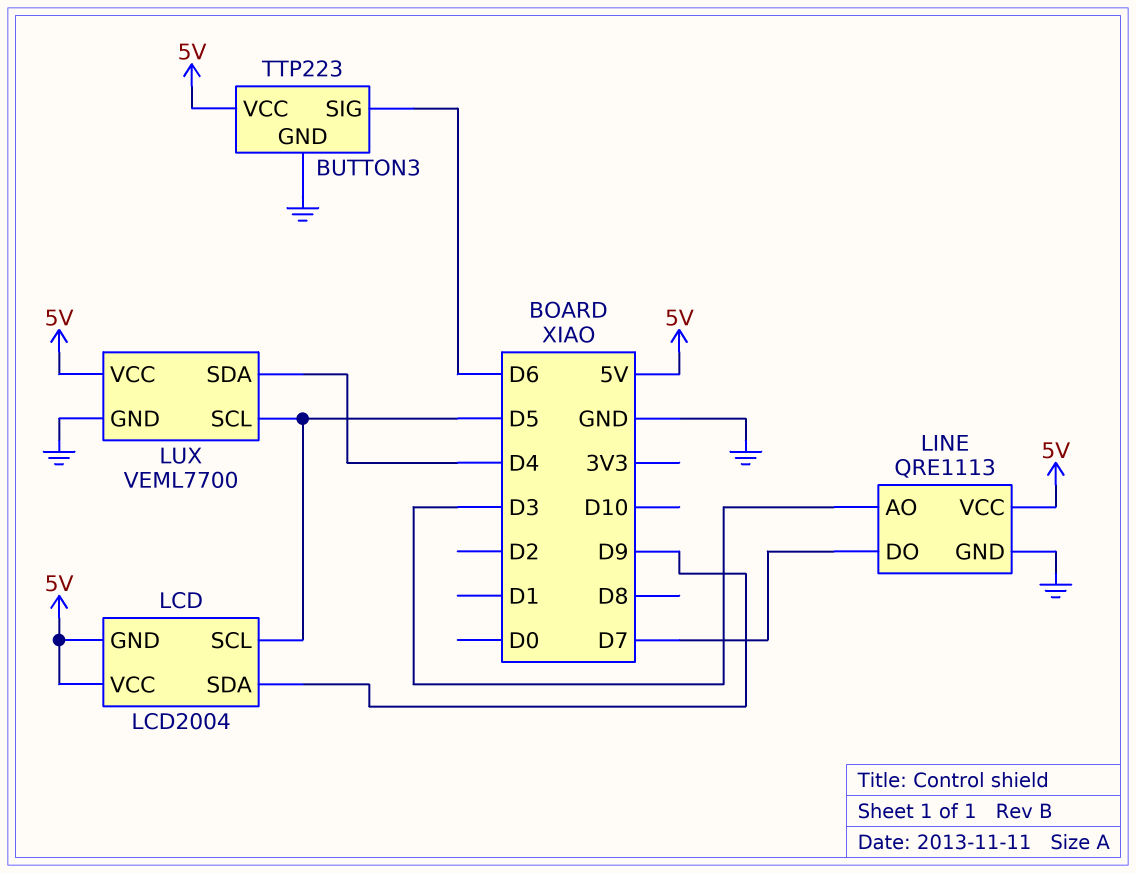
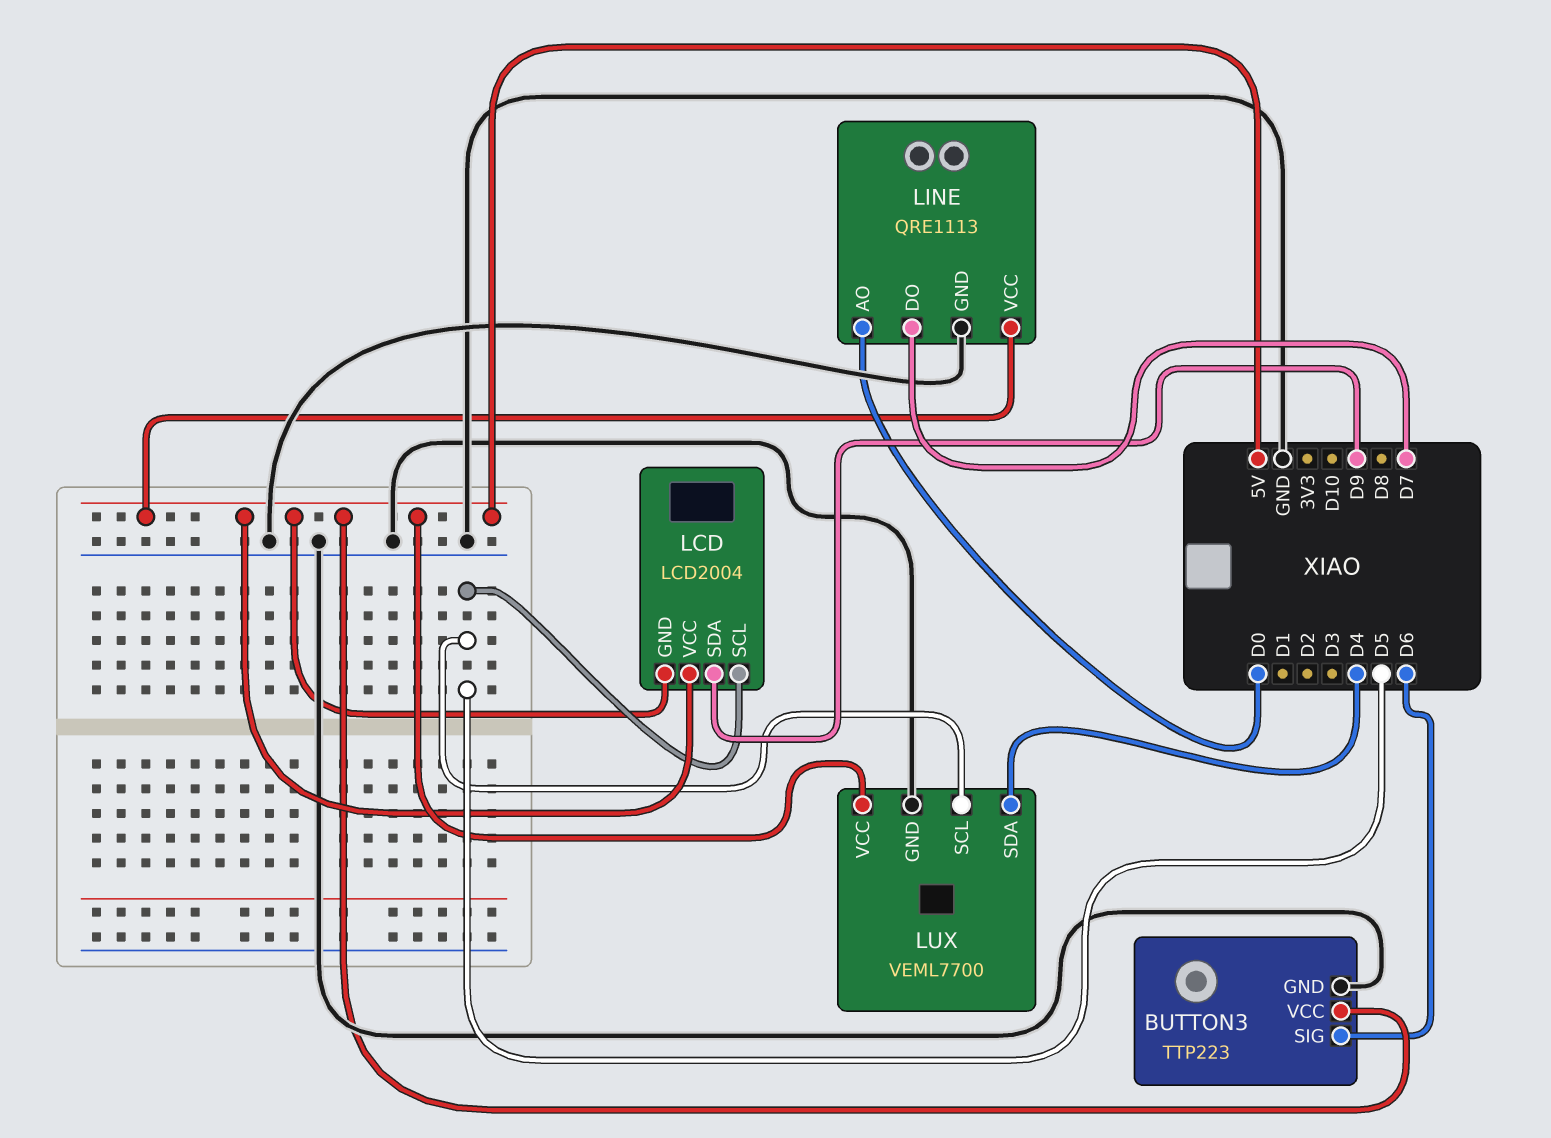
LINE pin AO: D3 -> D0

